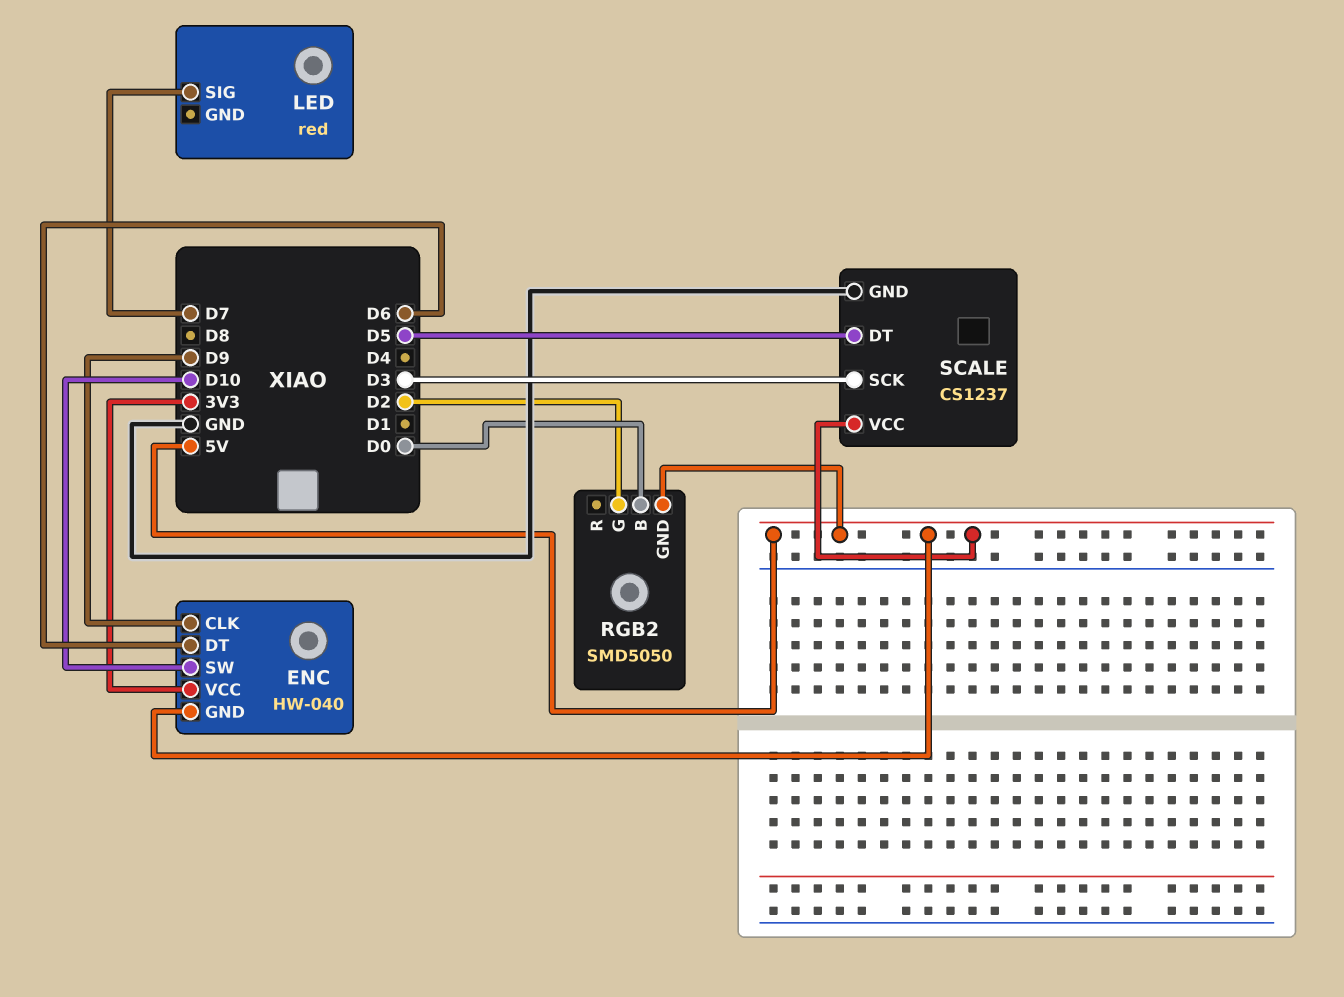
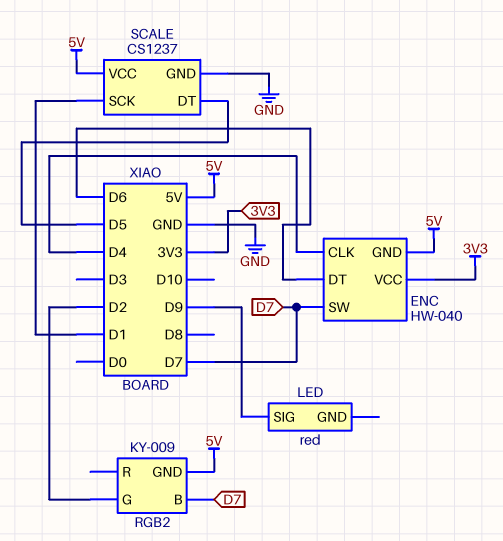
ENC pin CLK: D9 -> D4
ENC pin SW: D10 -> D7
LED pin SIG: D7 -> D9
RGB2: SMD5050 -> KY-009
RGB2 pin B: D0 -> D7
SCALE pin SCK: D3 -> D1

